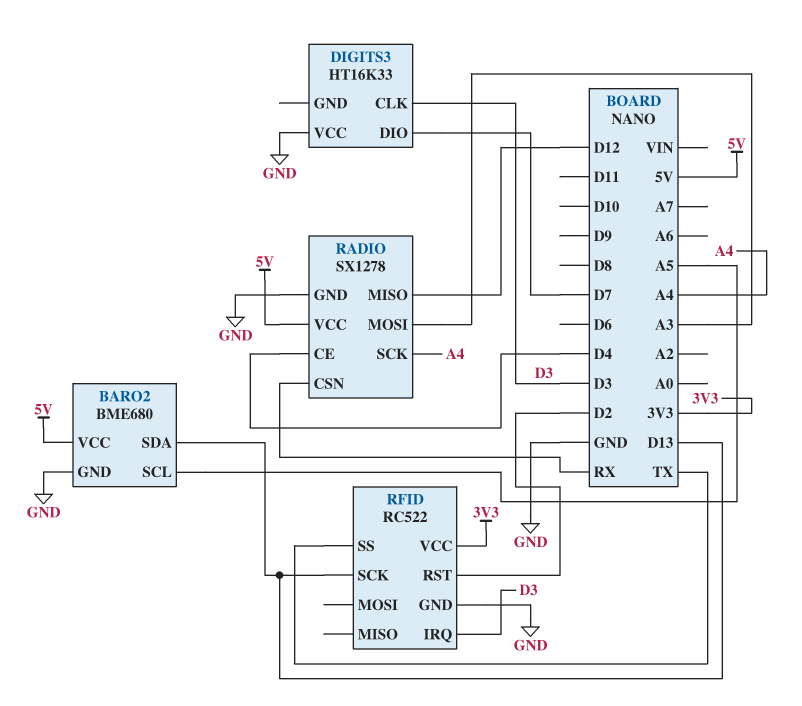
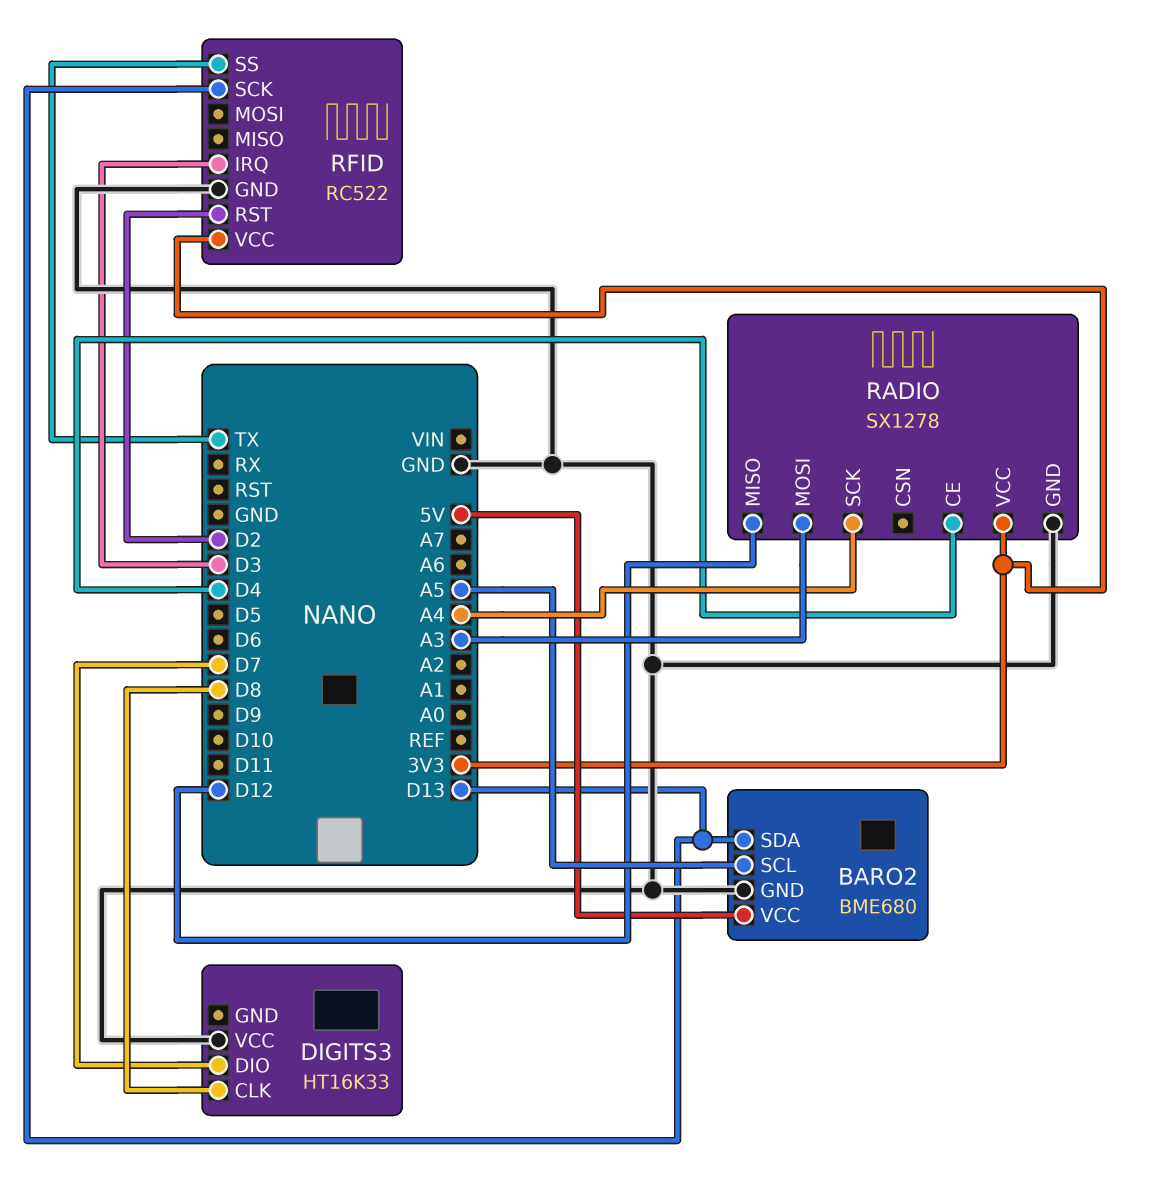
DIGITS3 pin CLK: D3 -> D8
RADIO pin CSN: RX -> none
RADIO pin VCC: 5V -> 3V3

